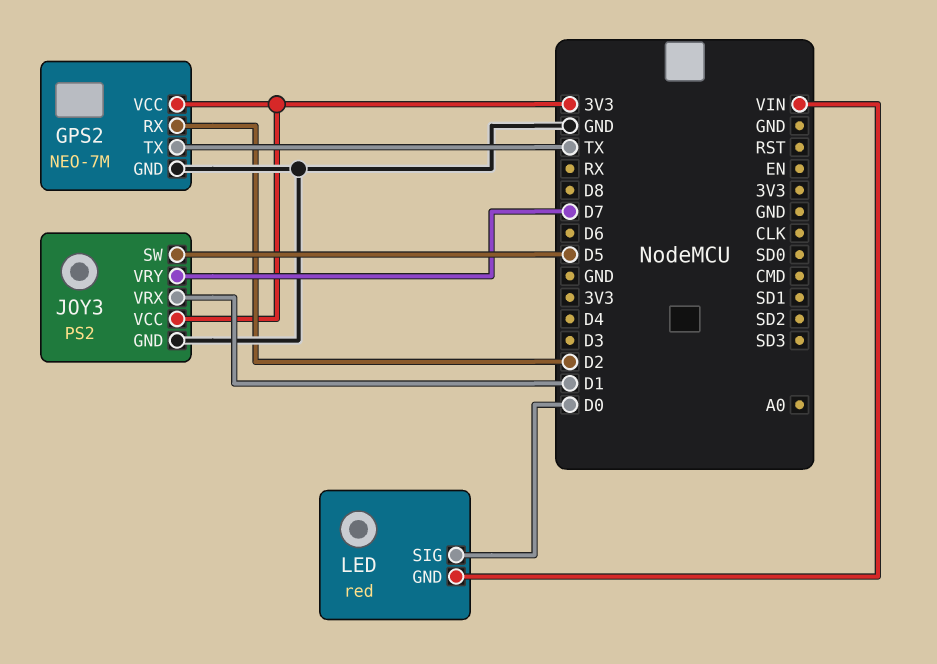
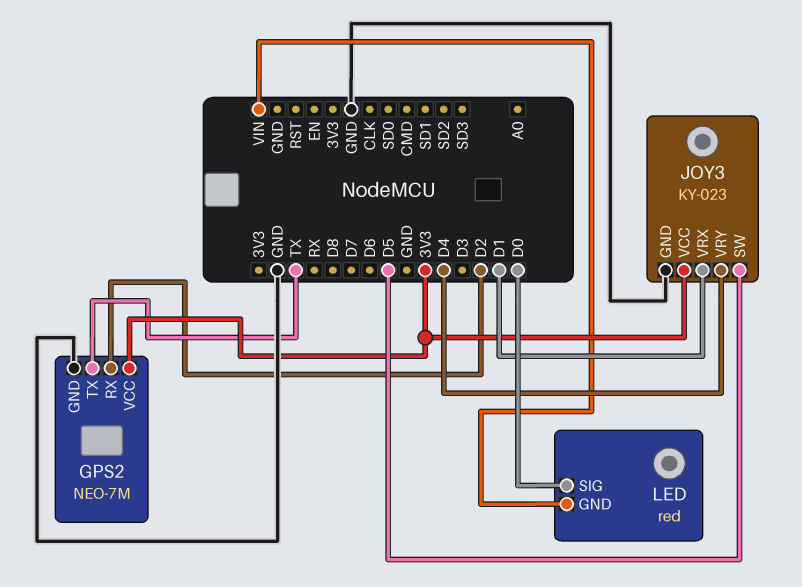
JOY3: PS2 -> KY-023
JOY3 pin VRY: D7 -> D4

